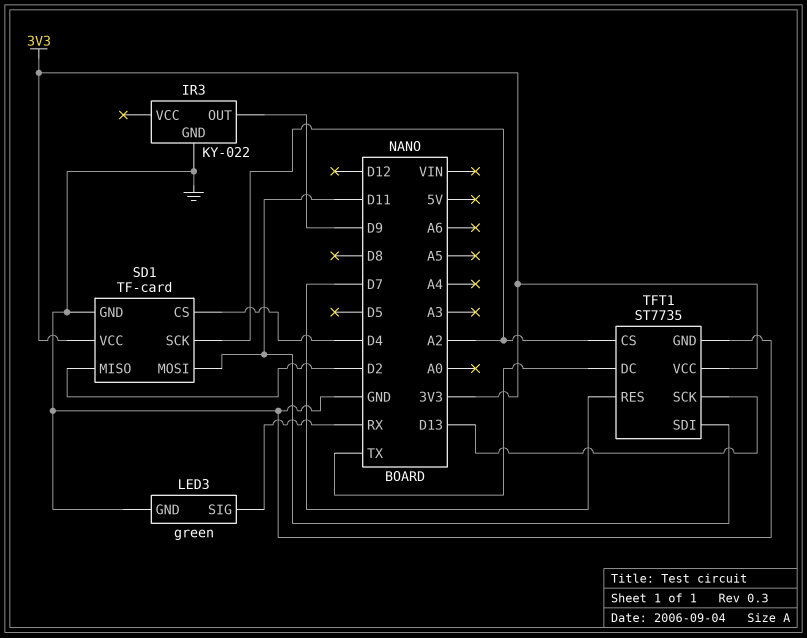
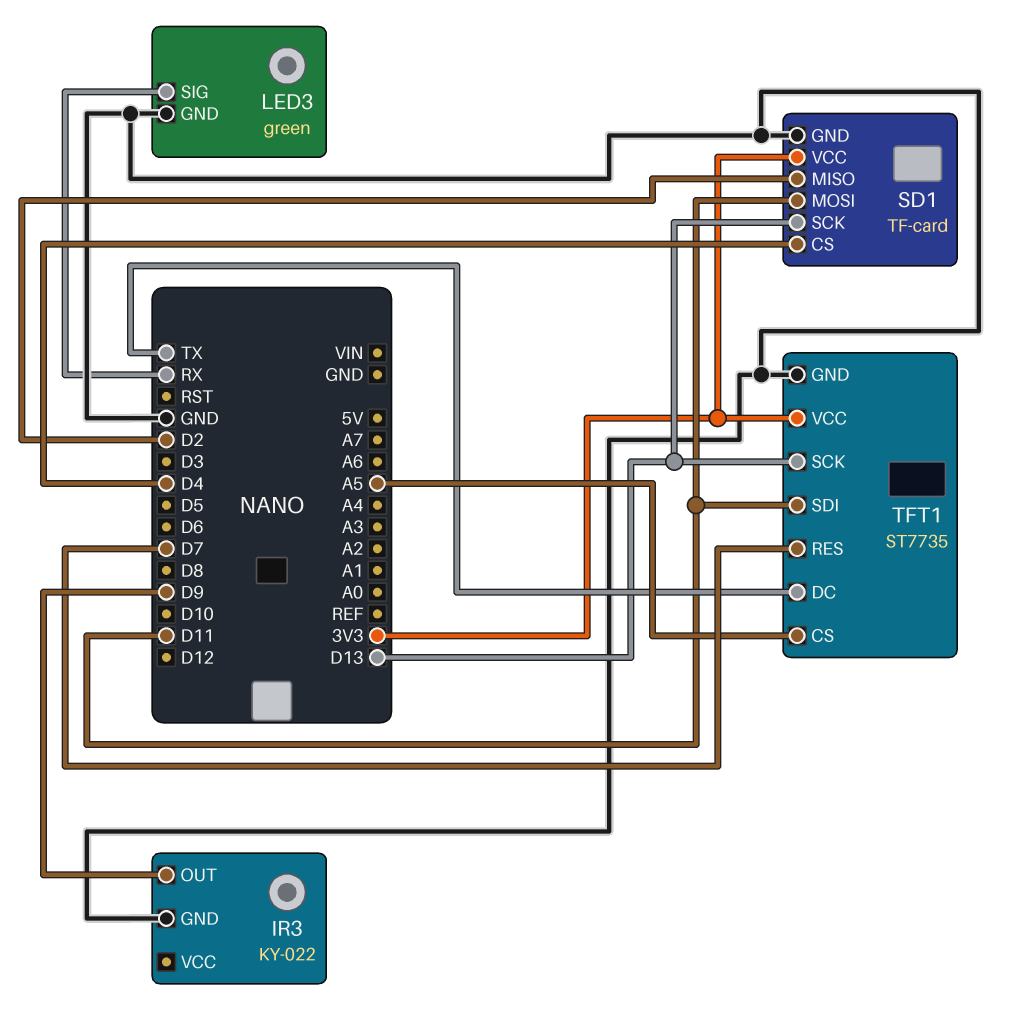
SD1 pin SCK: A2 -> D13
TFT1 pin CS: A2 -> A5

